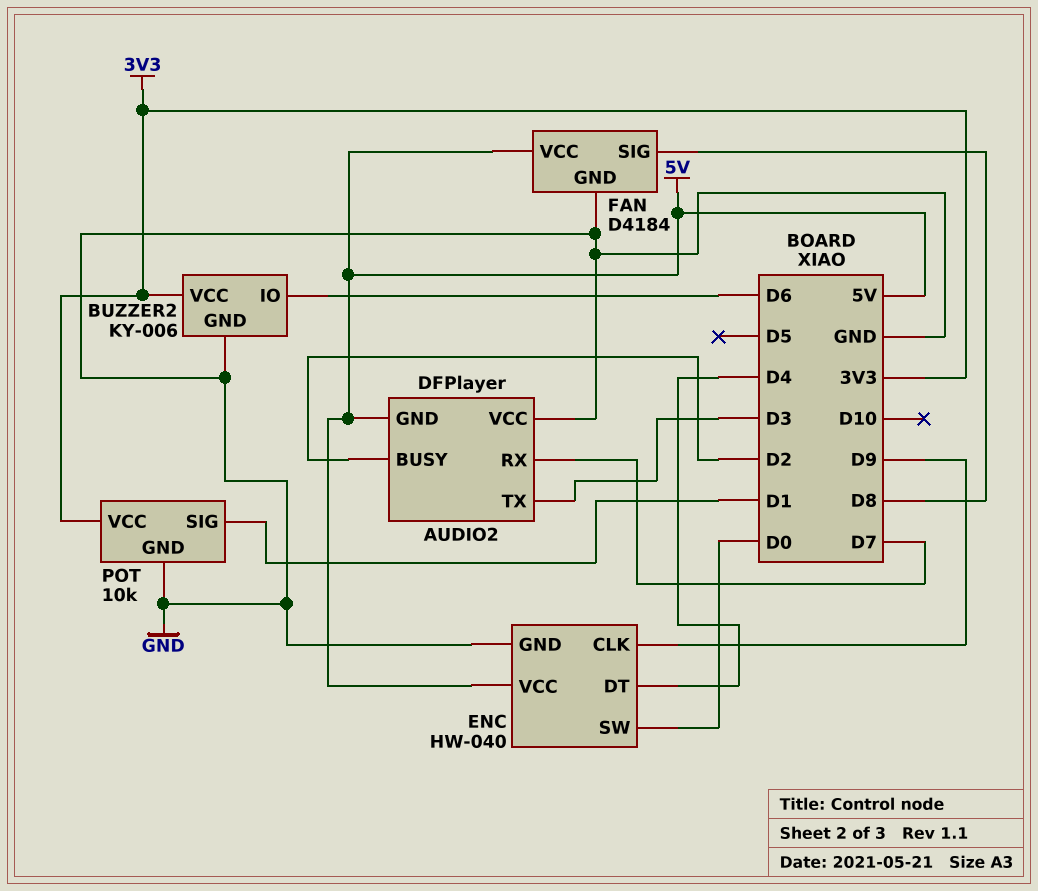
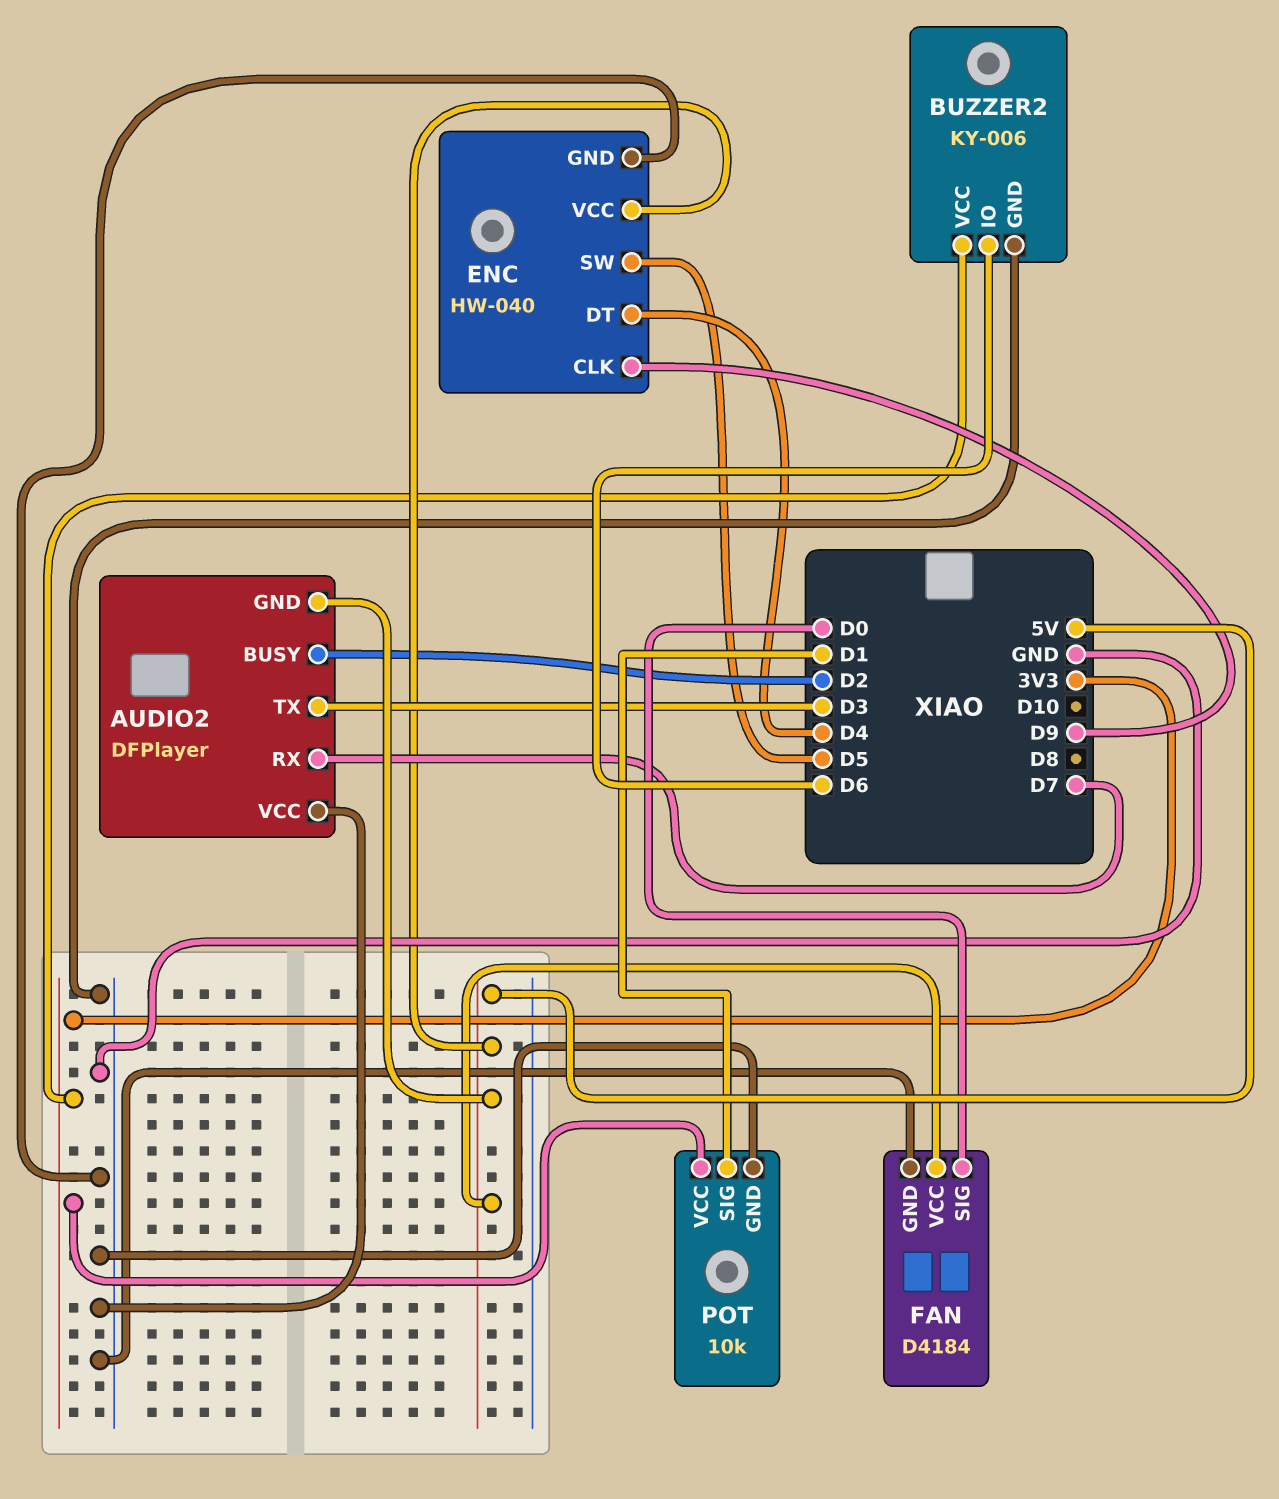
ENC pin SW: D0 -> D5
FAN pin SIG: D8 -> D0

